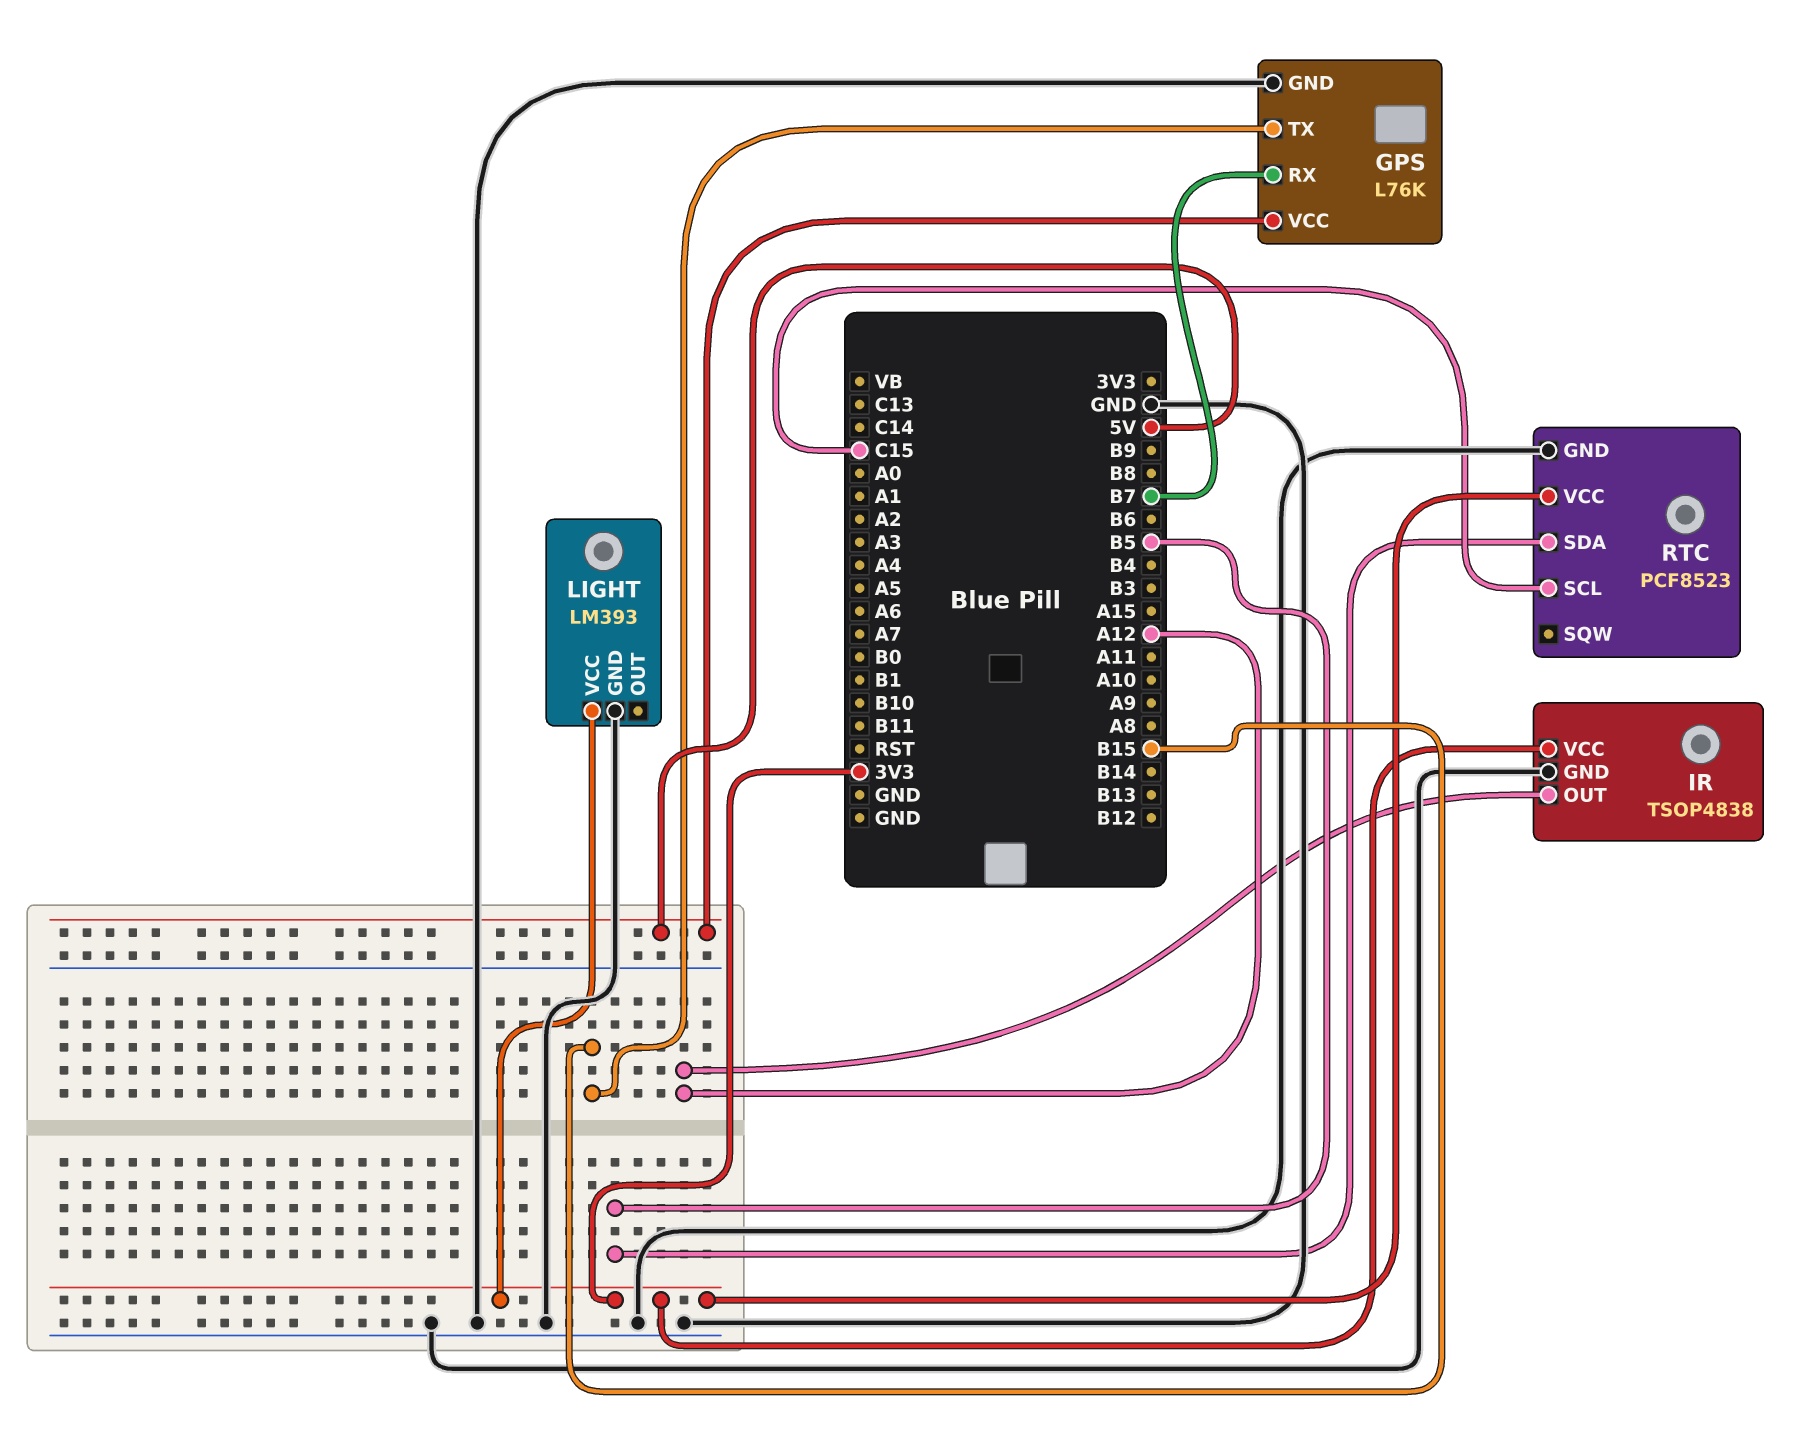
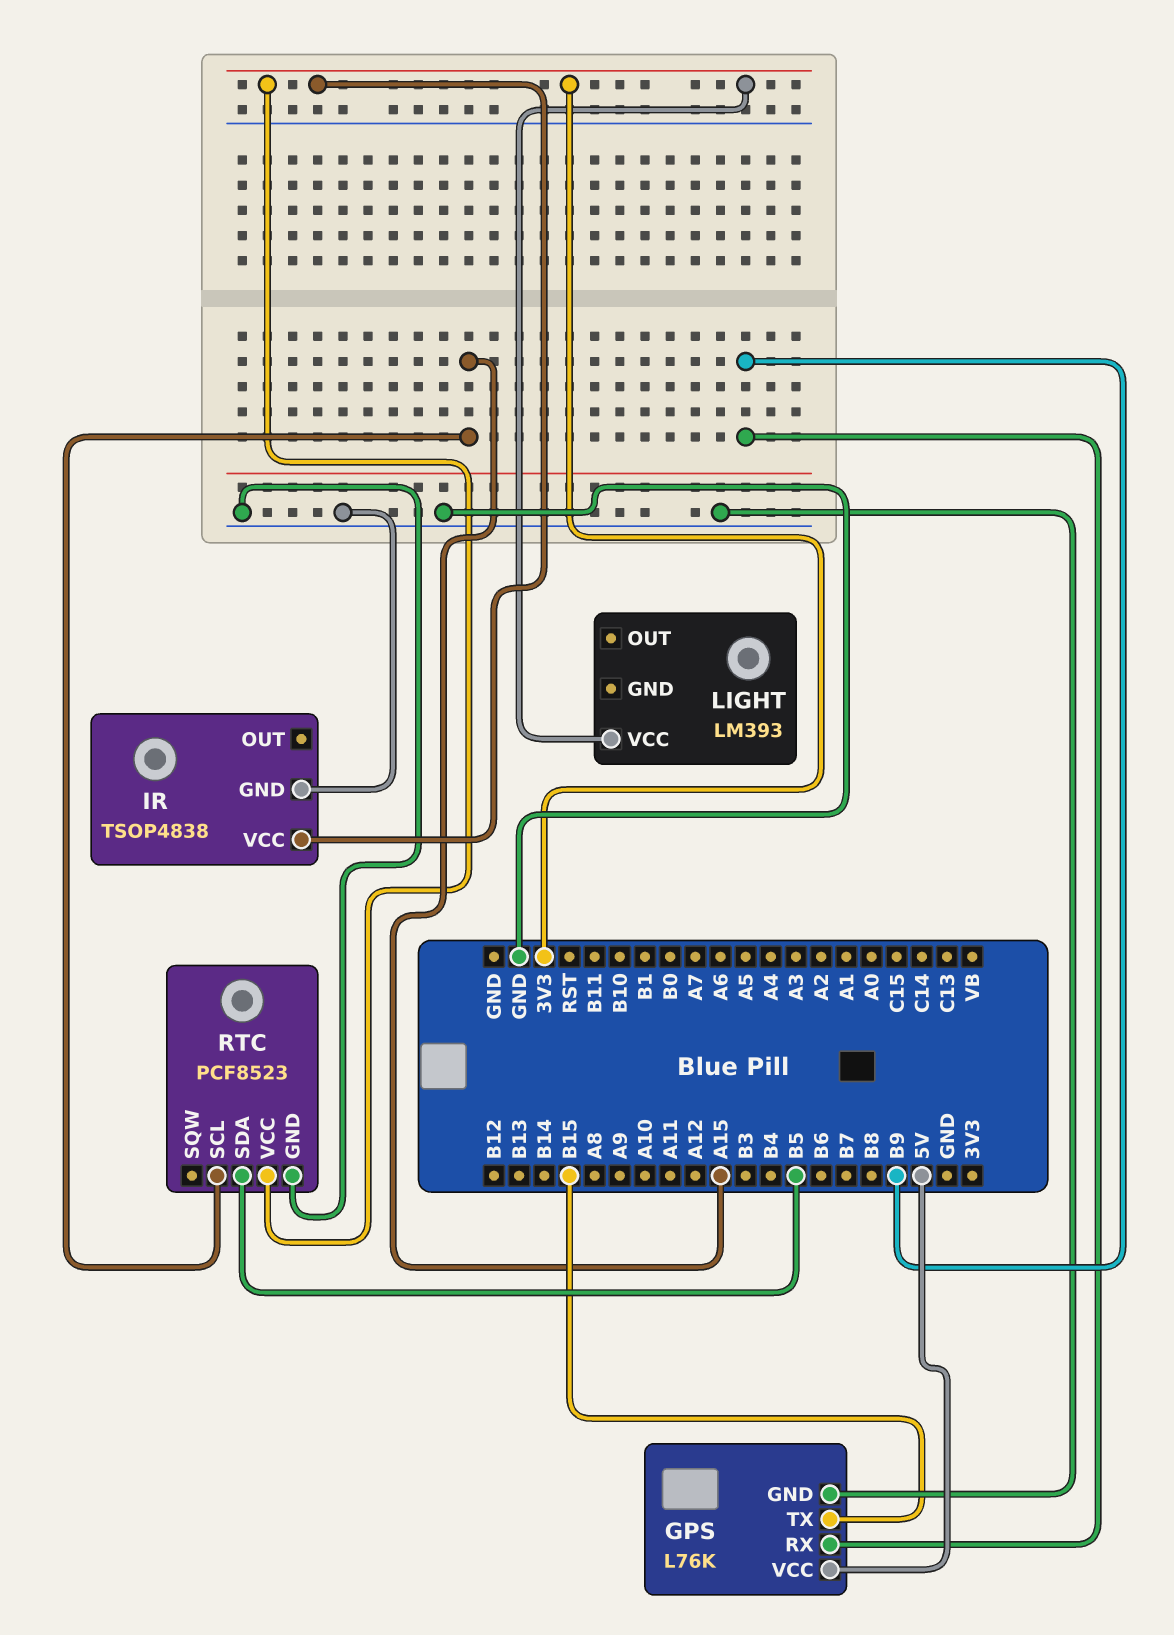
GPS pin RX: B7 -> B9
IR pin OUT: A12 -> none
LIGHT pin GND: GND -> none
RTC pin SCL: C15 -> A15

